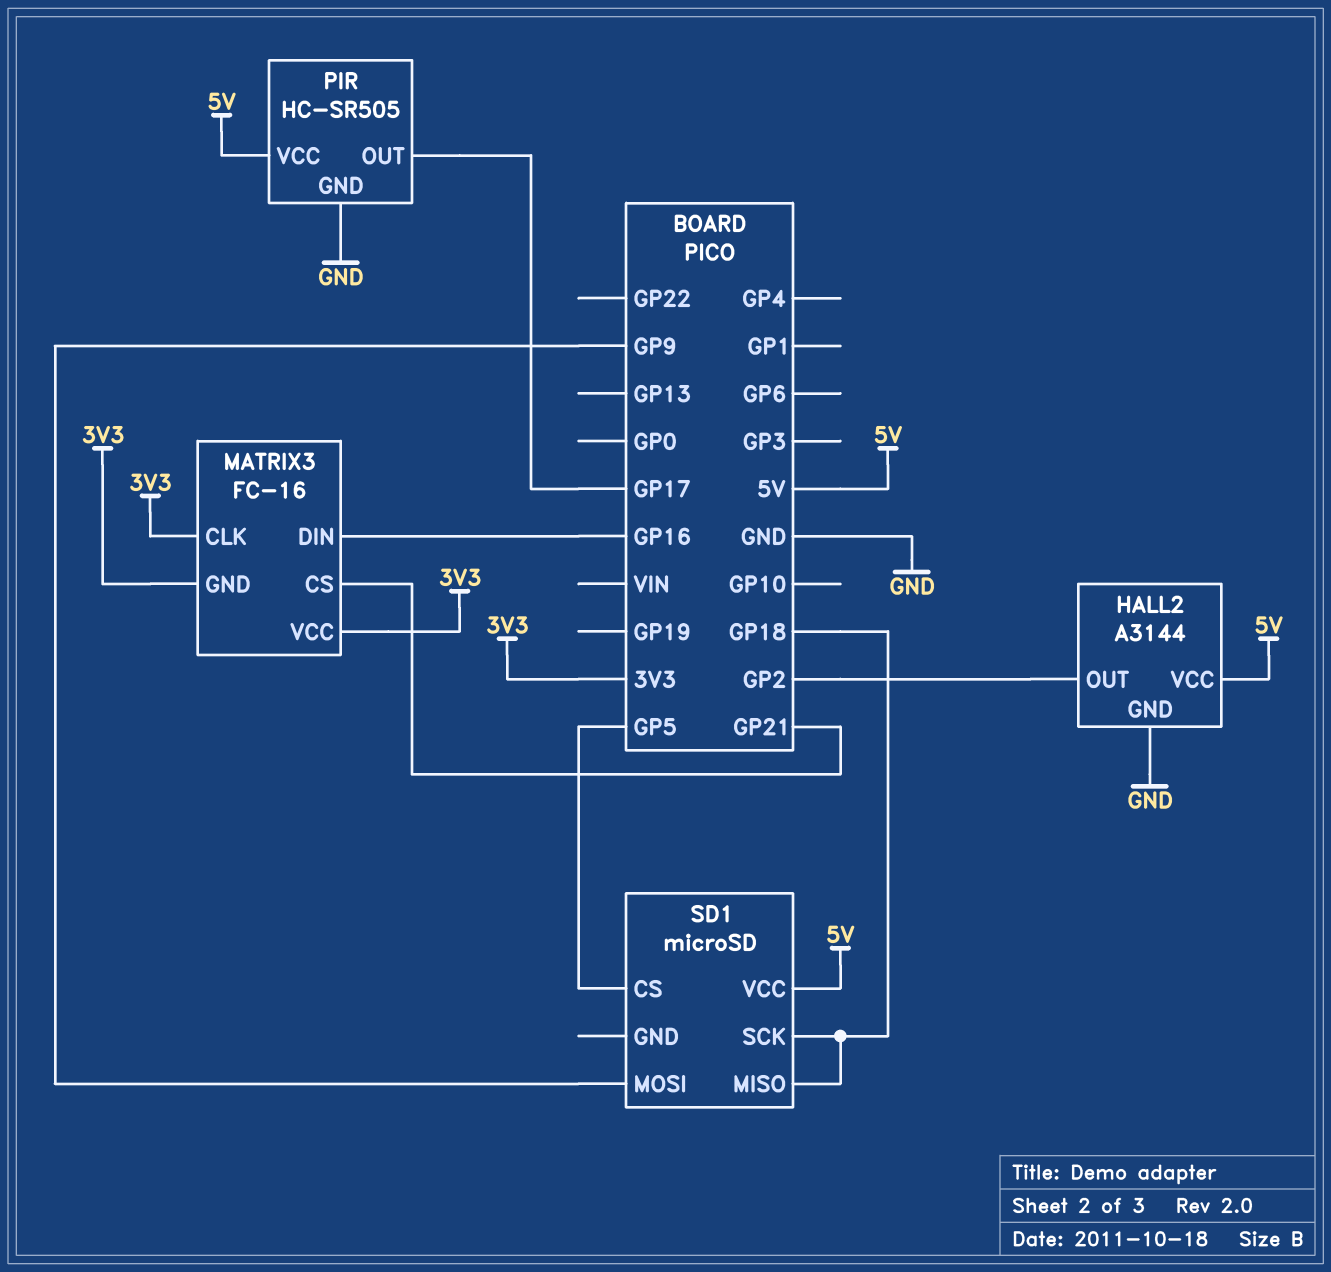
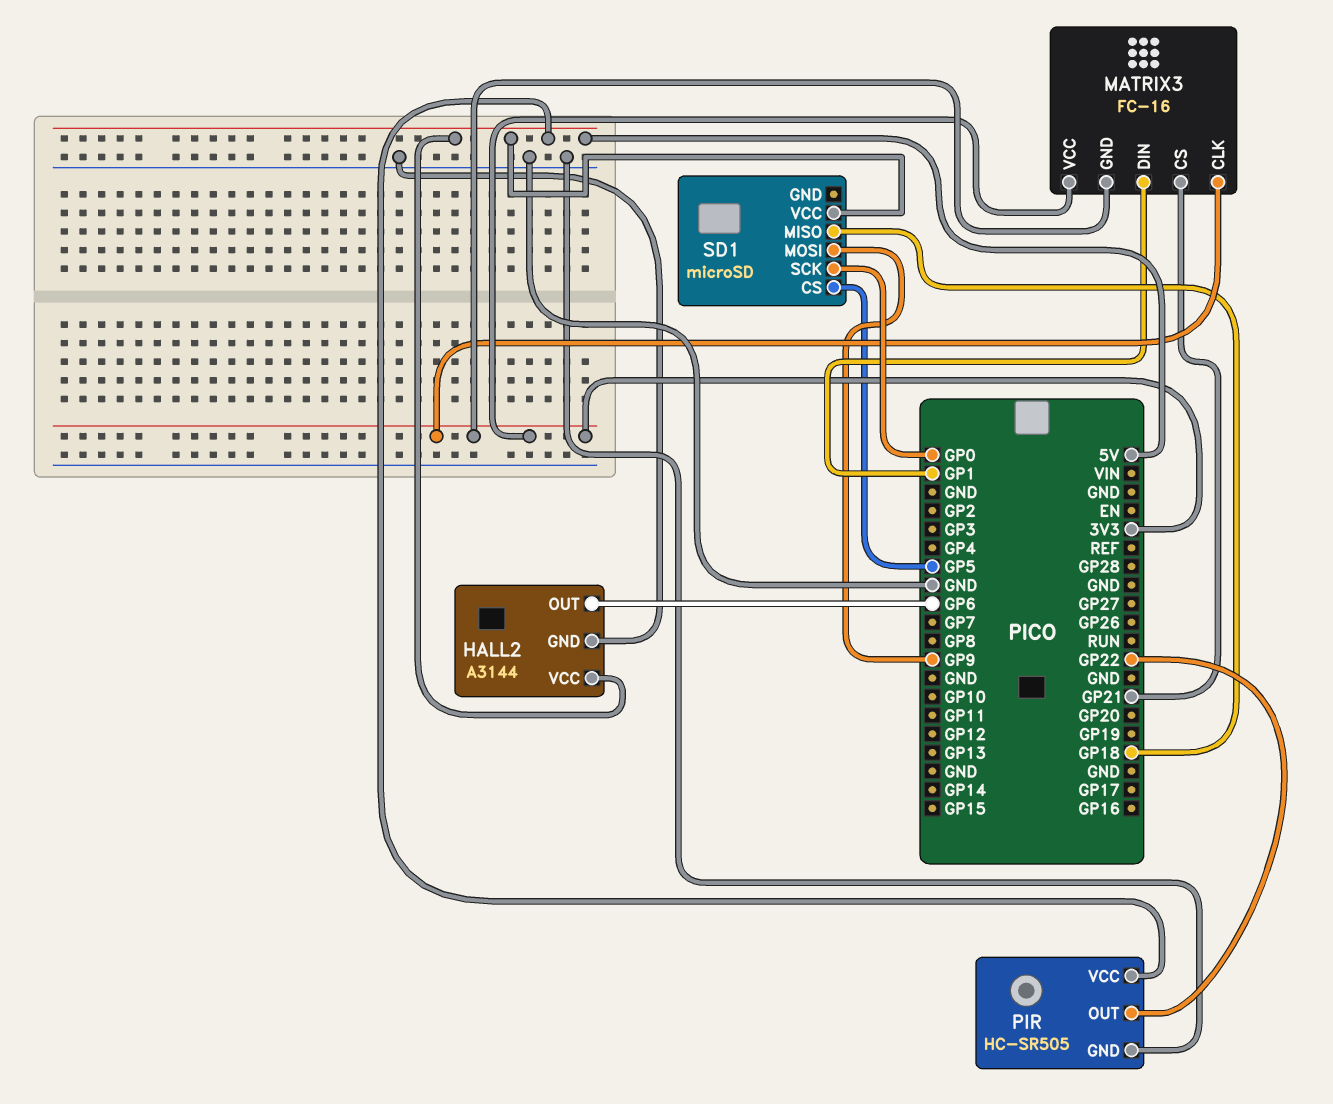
HALL2 pin OUT: GP2 -> GP6
MATRIX3 pin DIN: GP16 -> GP1
PIR pin OUT: GP17 -> GP22
SD1 pin SCK: GP18 -> GP0

